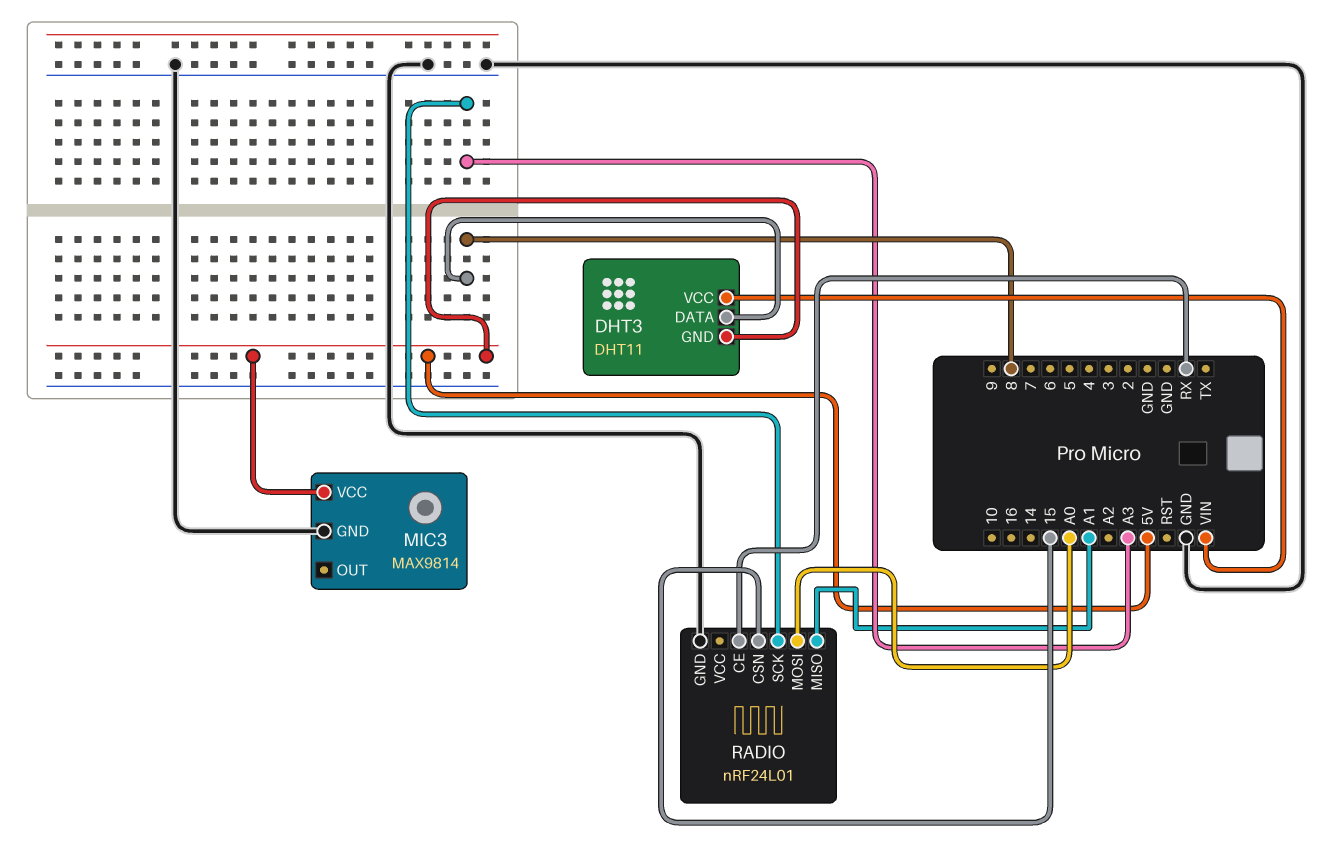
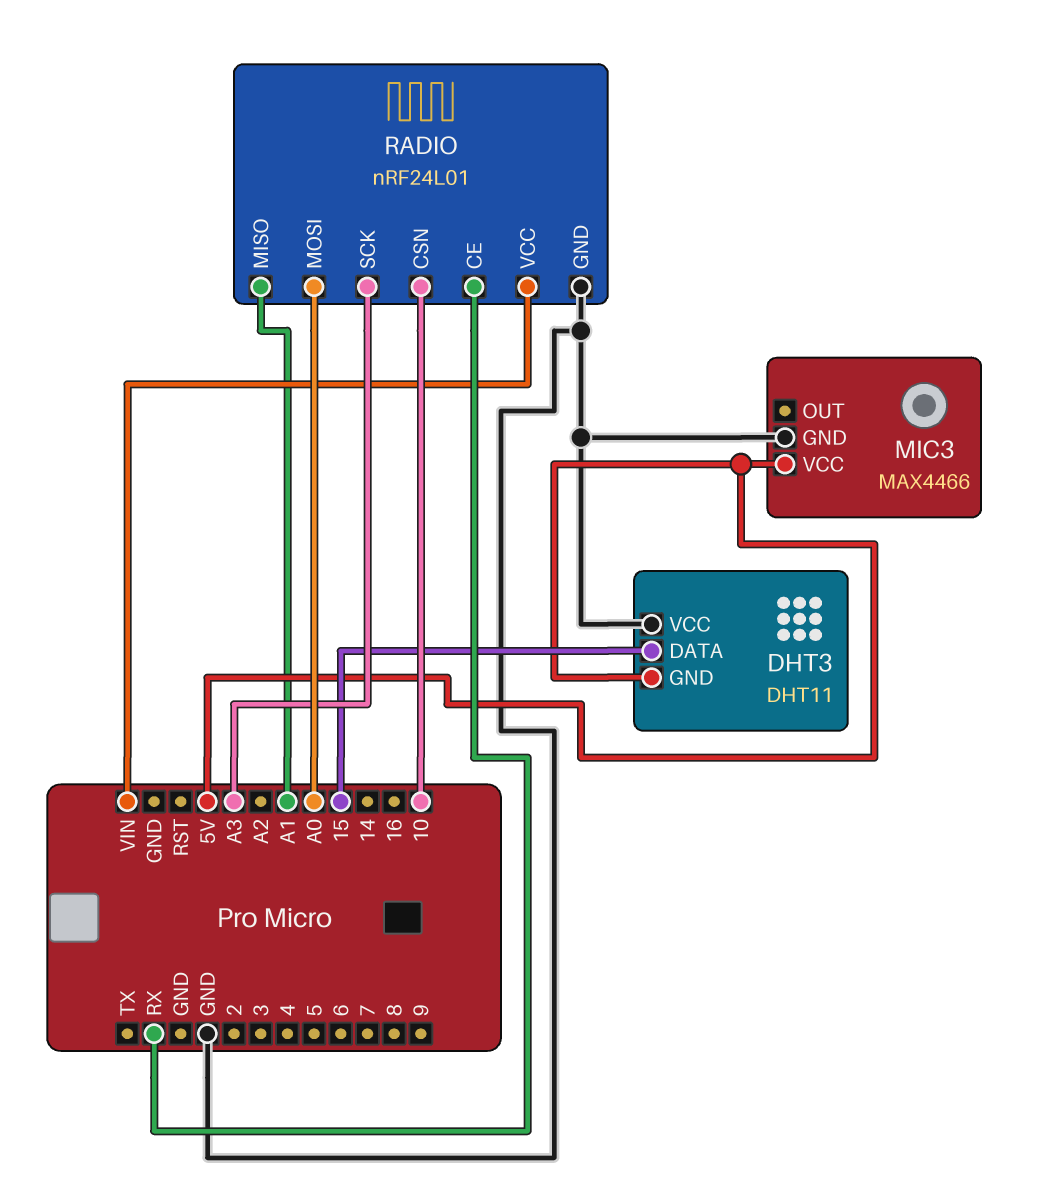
DHT3 pin DATA: 8 -> 15
DHT3 pin VCC: VIN -> GND
MIC3: MAX9814 -> MAX4466
RADIO pin CSN: 15 -> 10
RADIO pin VCC: none -> VIN

